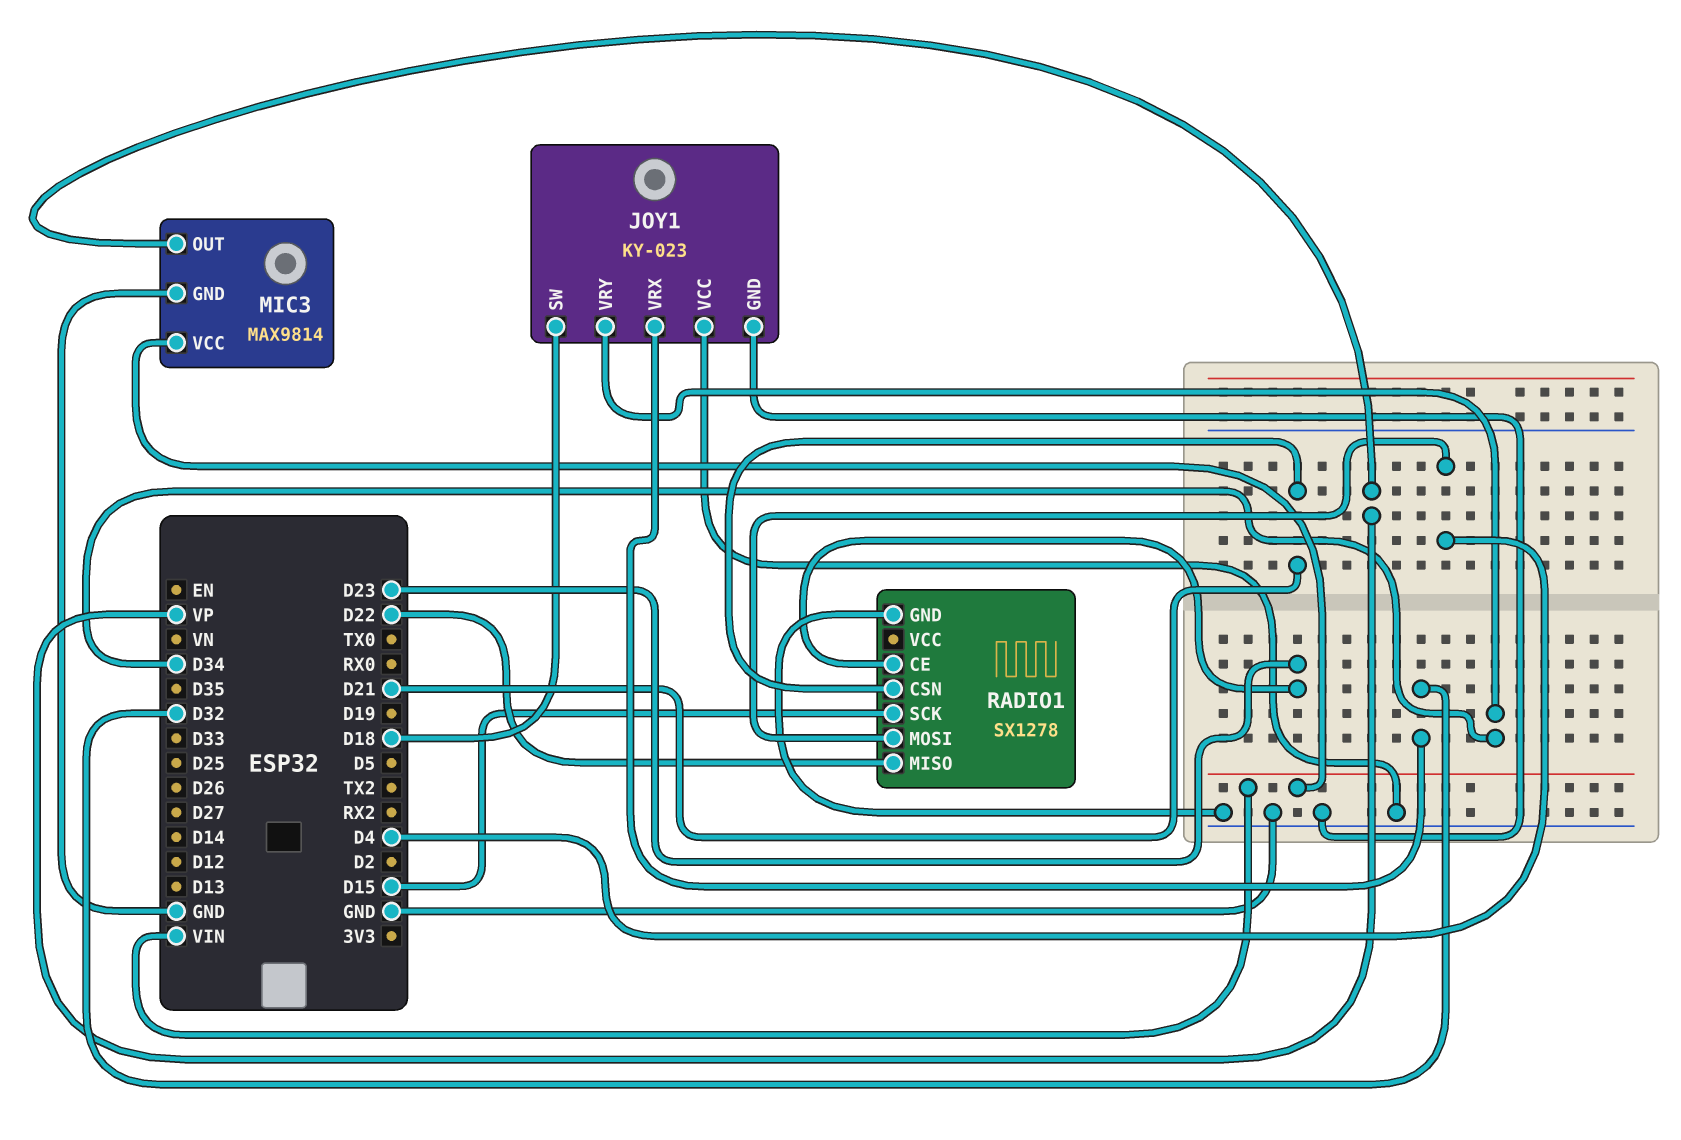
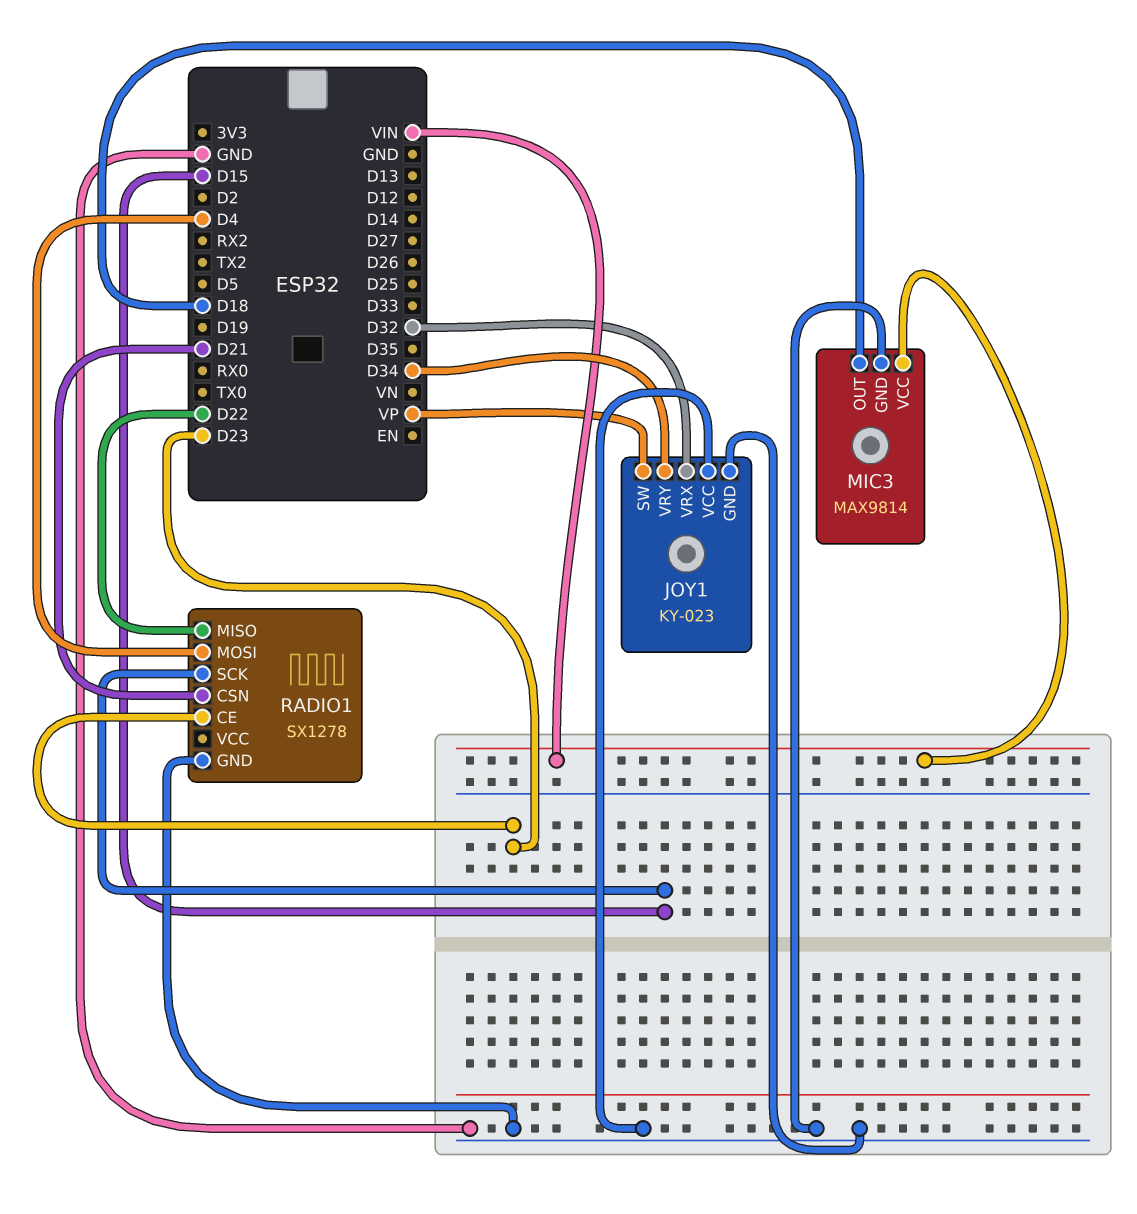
JOY1 pin SW: D18 -> VP
MIC3 pin OUT: VP -> D18

